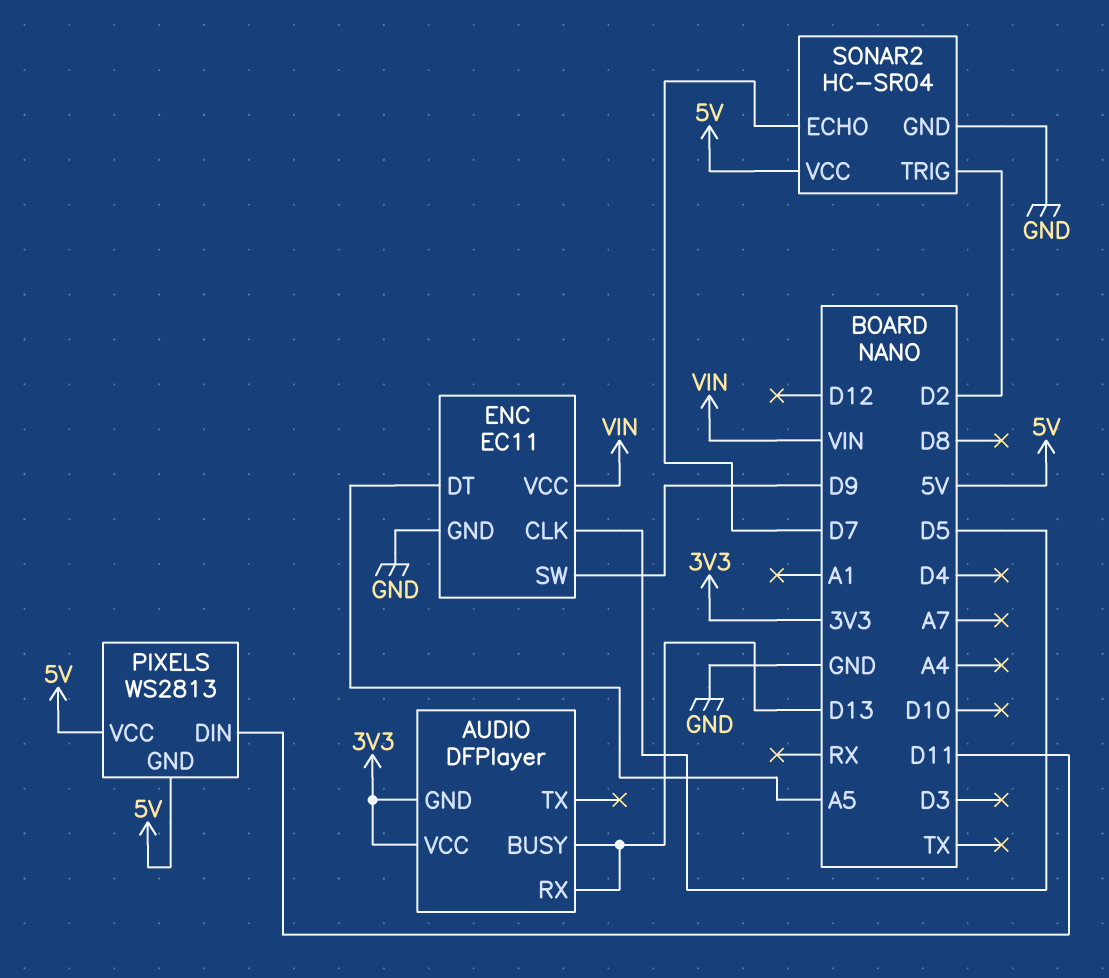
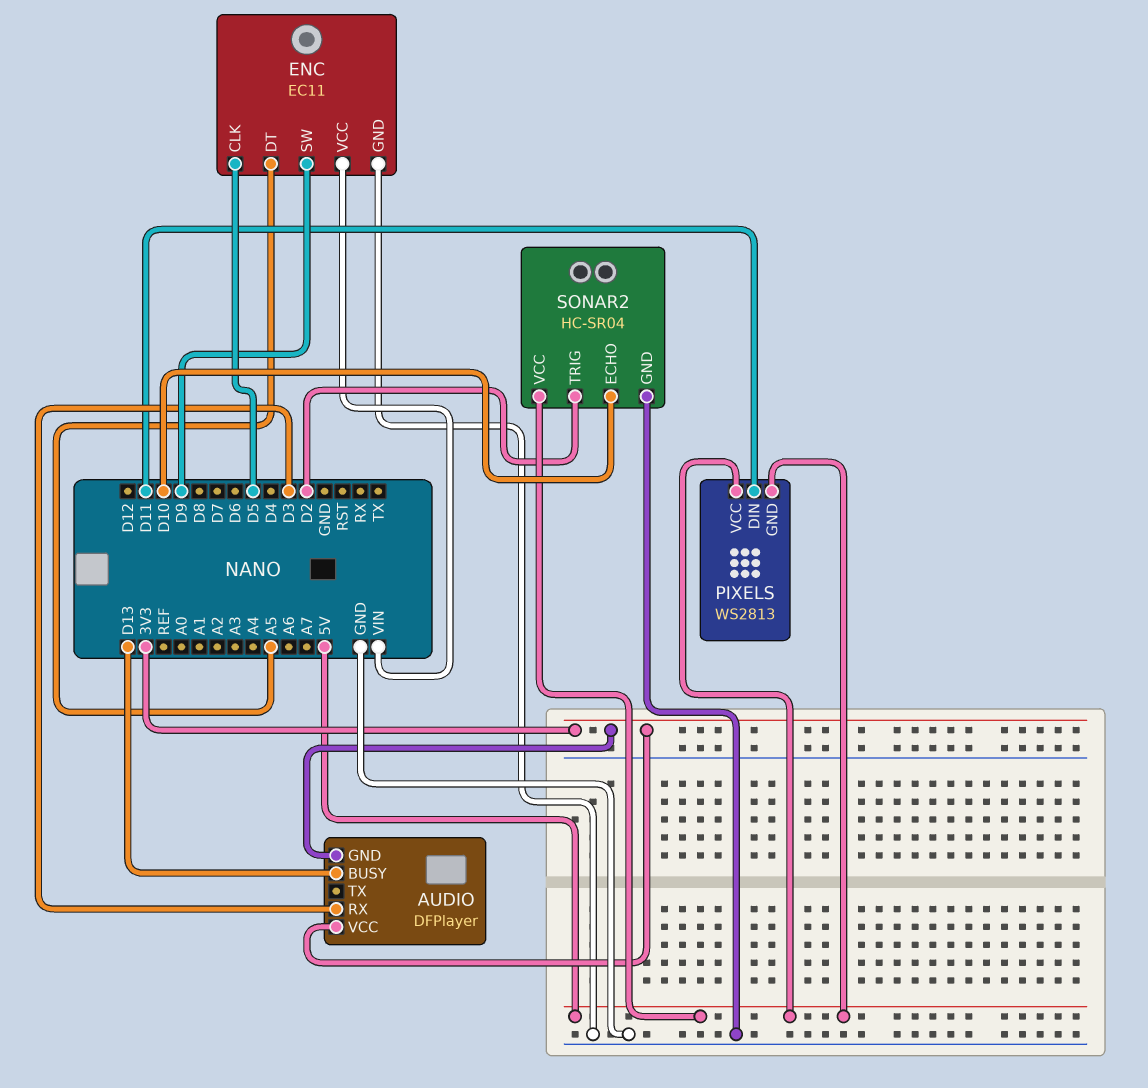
AUDIO pin RX: D13 -> D3
SONAR2 pin ECHO: D7 -> D10

